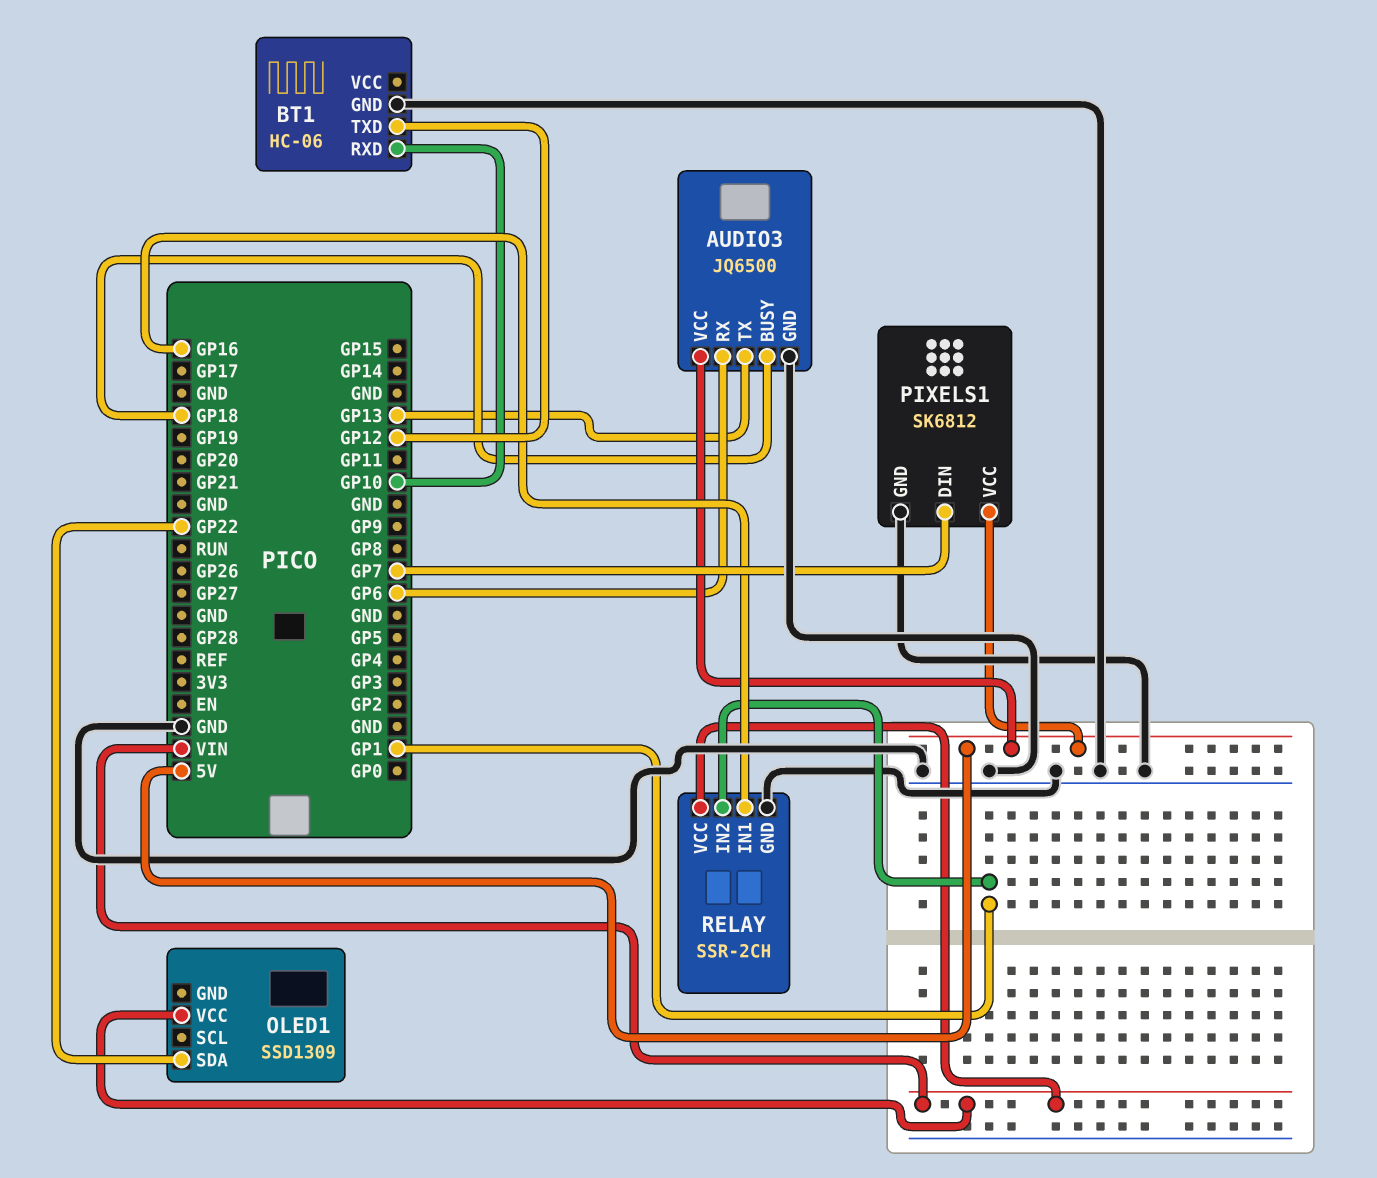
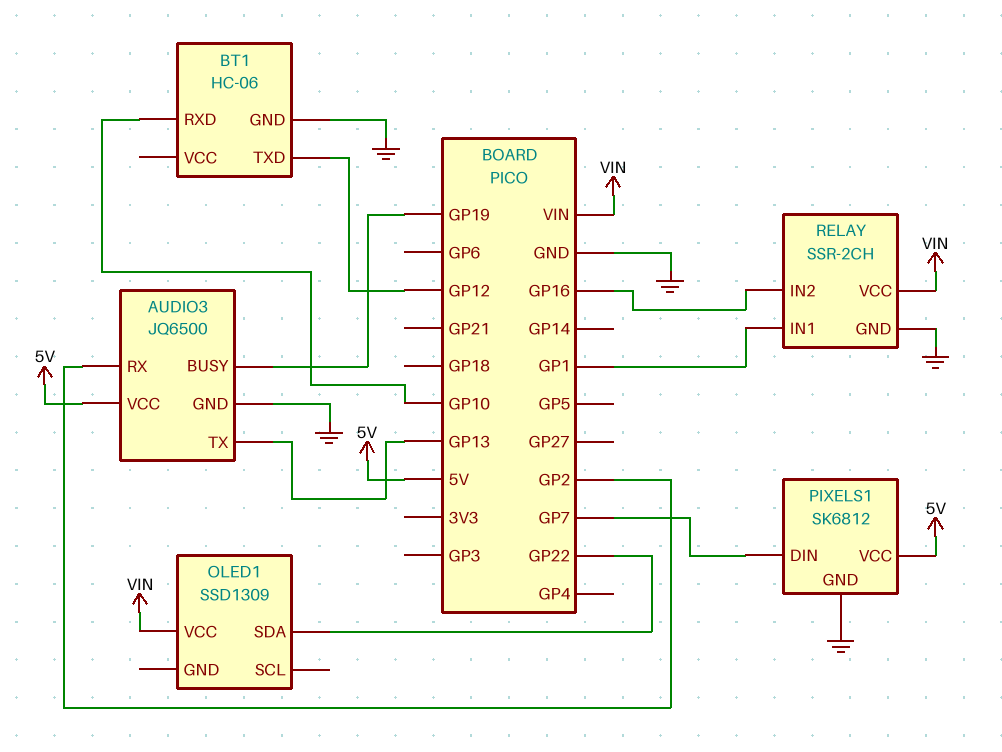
AUDIO3 pin BUSY: GP18 -> GP19
AUDIO3 pin RX: GP6 -> GP2
RELAY pin IN1: GP16 -> GP1
RELAY pin IN2: GP1 -> GP16

